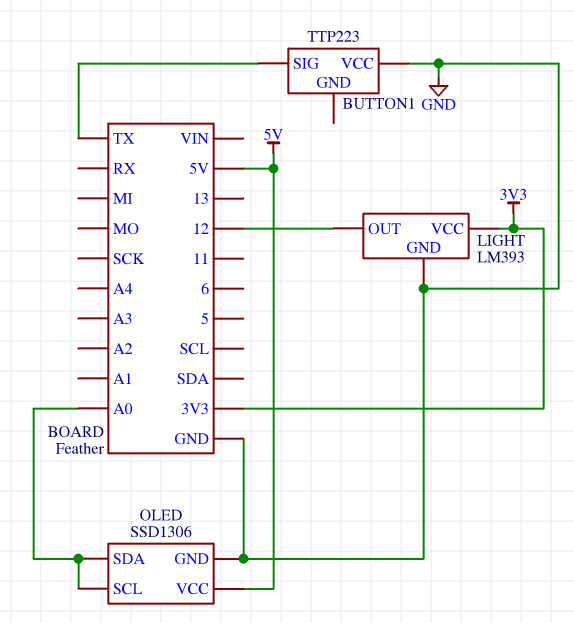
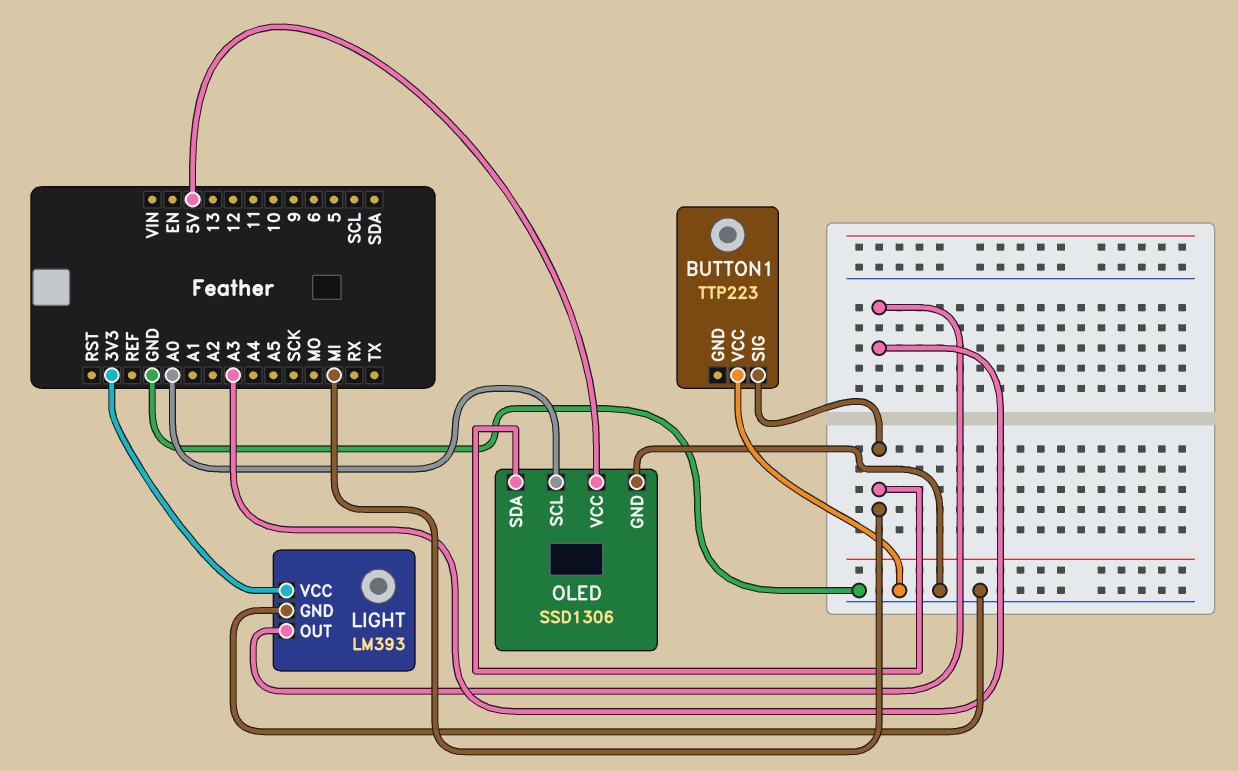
BUTTON1 pin SIG: TX -> MI
LIGHT pin OUT: 12 -> A3
OLED pin SDA: A0 -> MI

